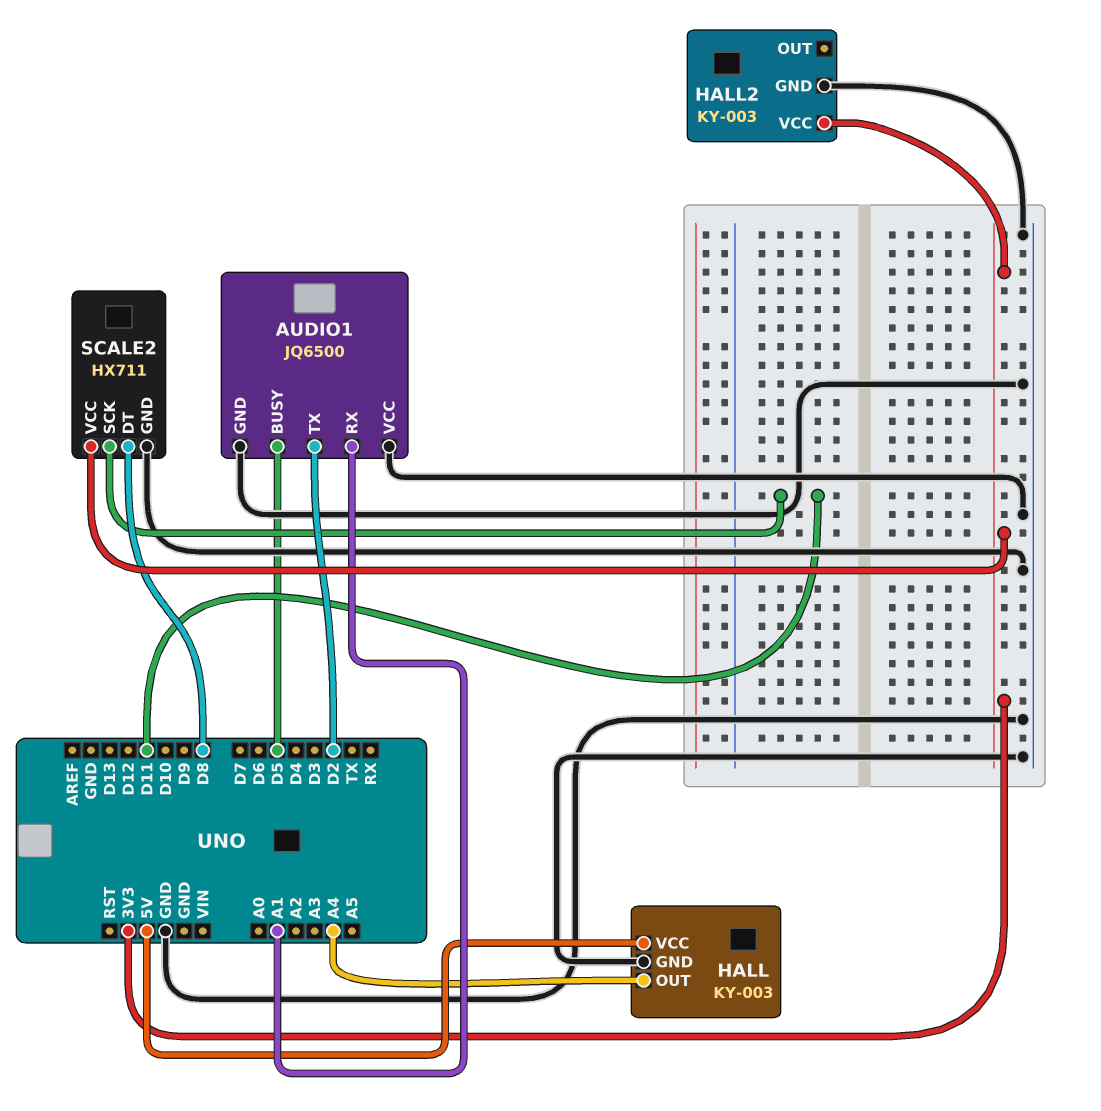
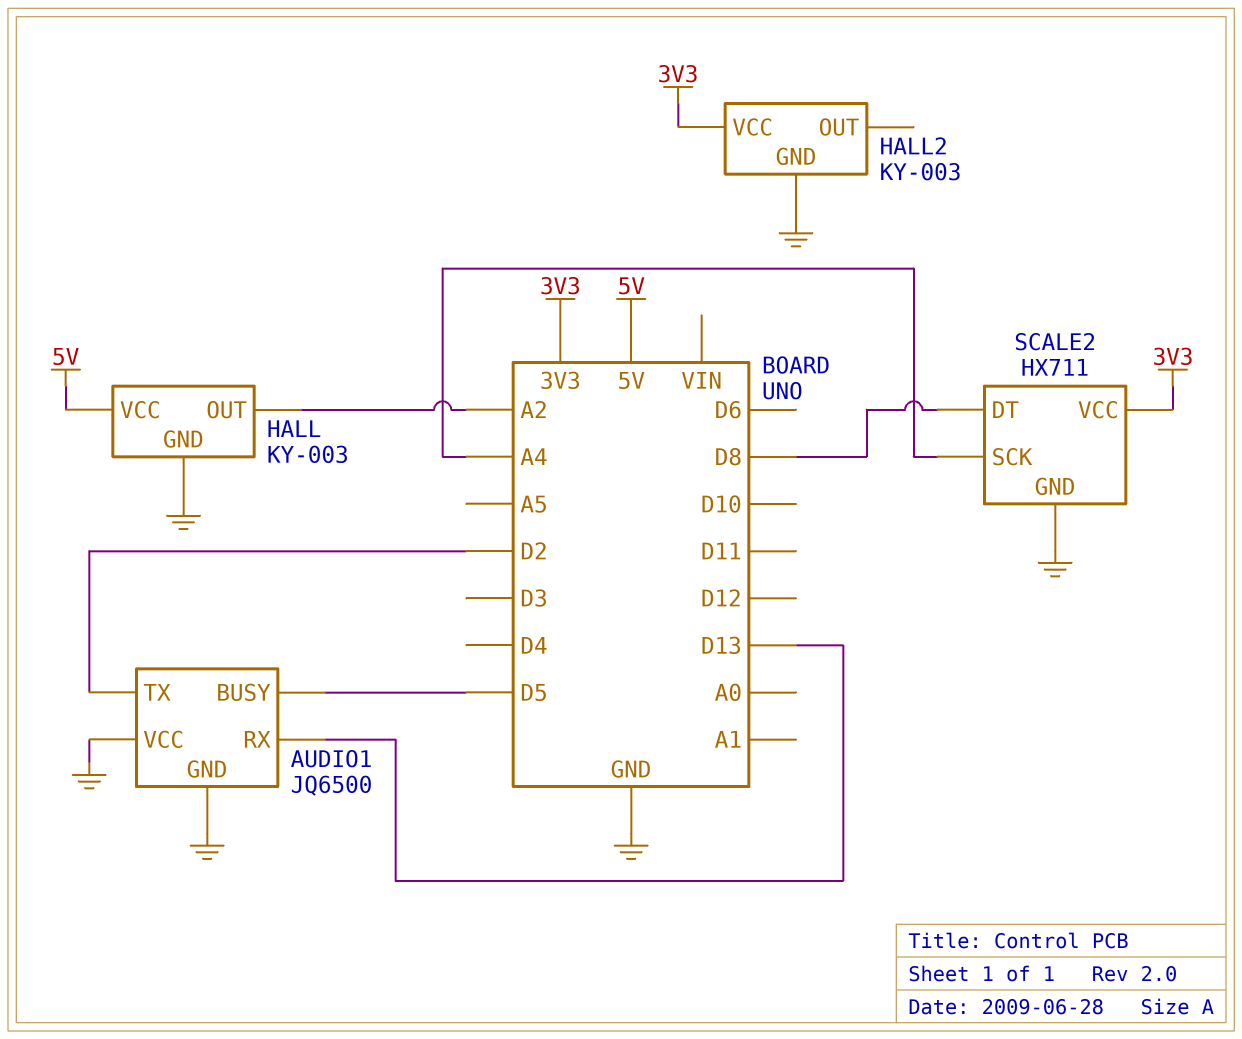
AUDIO1 pin RX: A1 -> D13
HALL pin OUT: A4 -> A2
SCALE2 pin SCK: D11 -> A4

